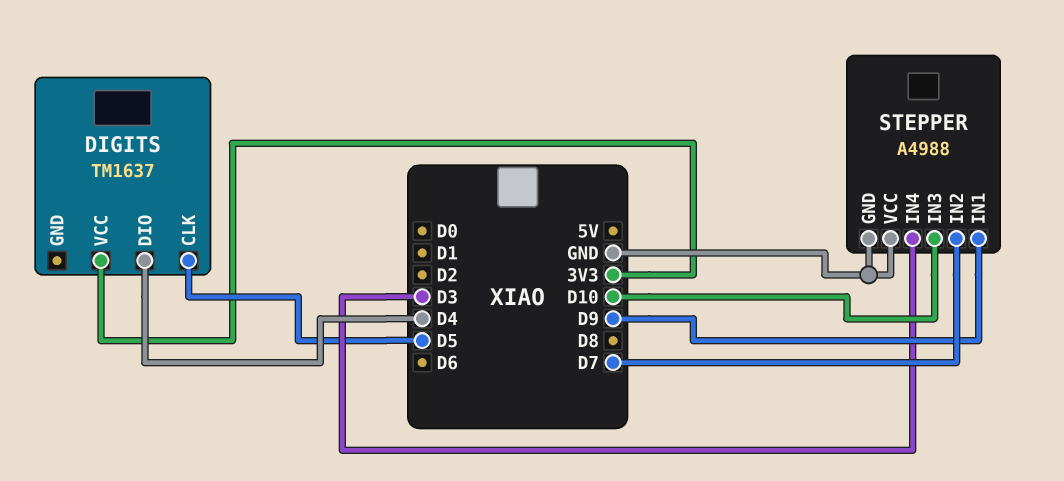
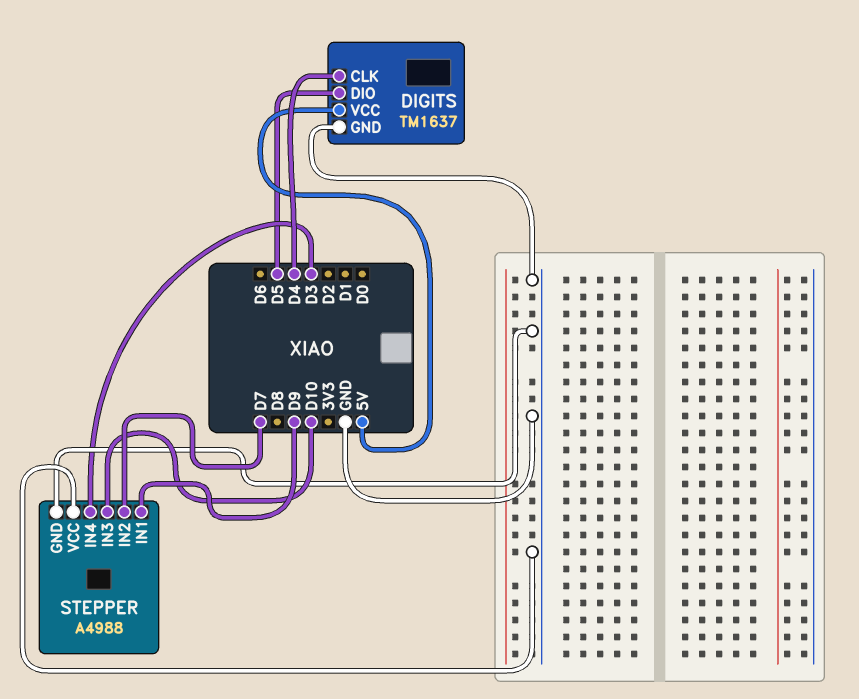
DIGITS pin CLK: D5 -> D4
DIGITS pin DIO: D4 -> D5
DIGITS pin GND: none -> GND
DIGITS pin VCC: 3V3 -> 5V

